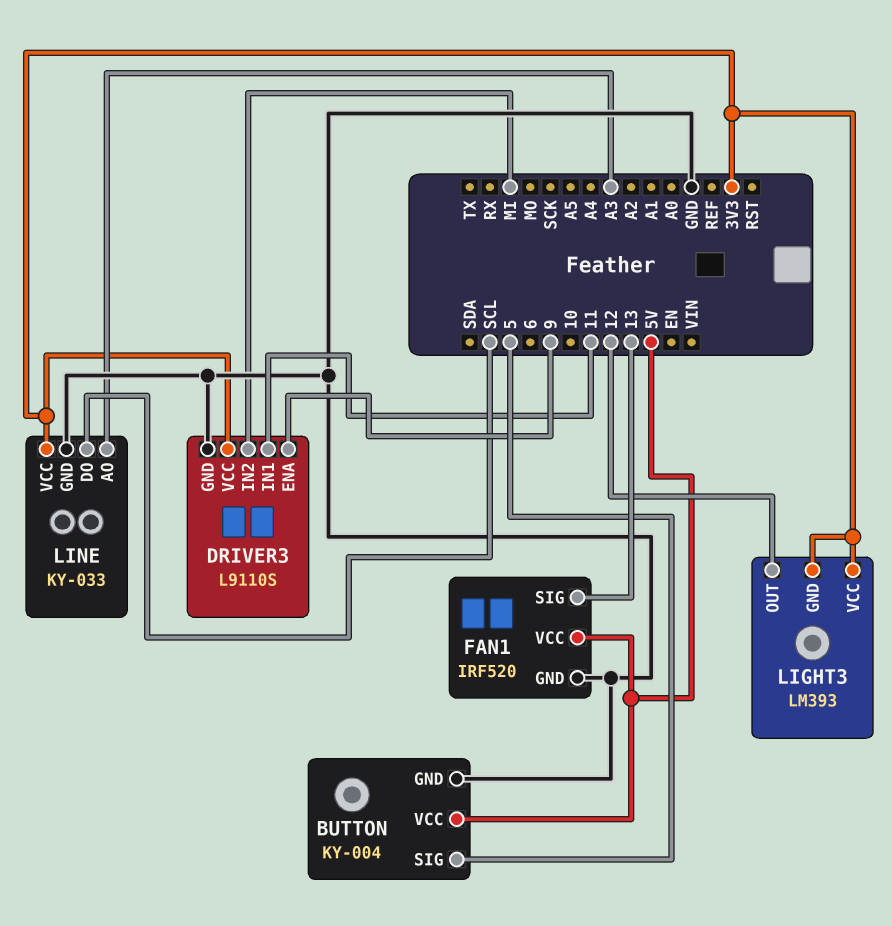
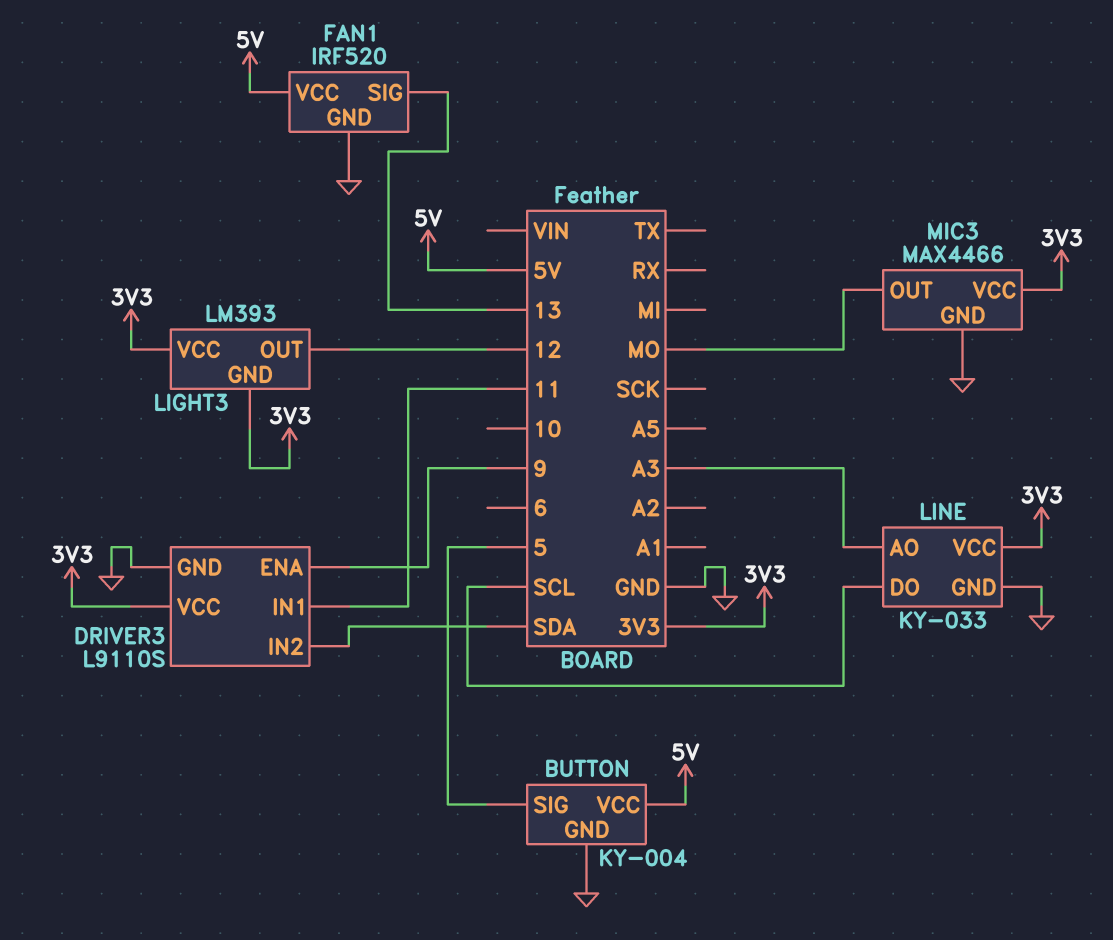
DRIVER3 pin IN2: MI -> SDA
MIC3: none -> MAX4466
MIC3 pin GND: none -> GND
MIC3 pin OUT: none -> MO
MIC3 pin VCC: none -> 3V3

